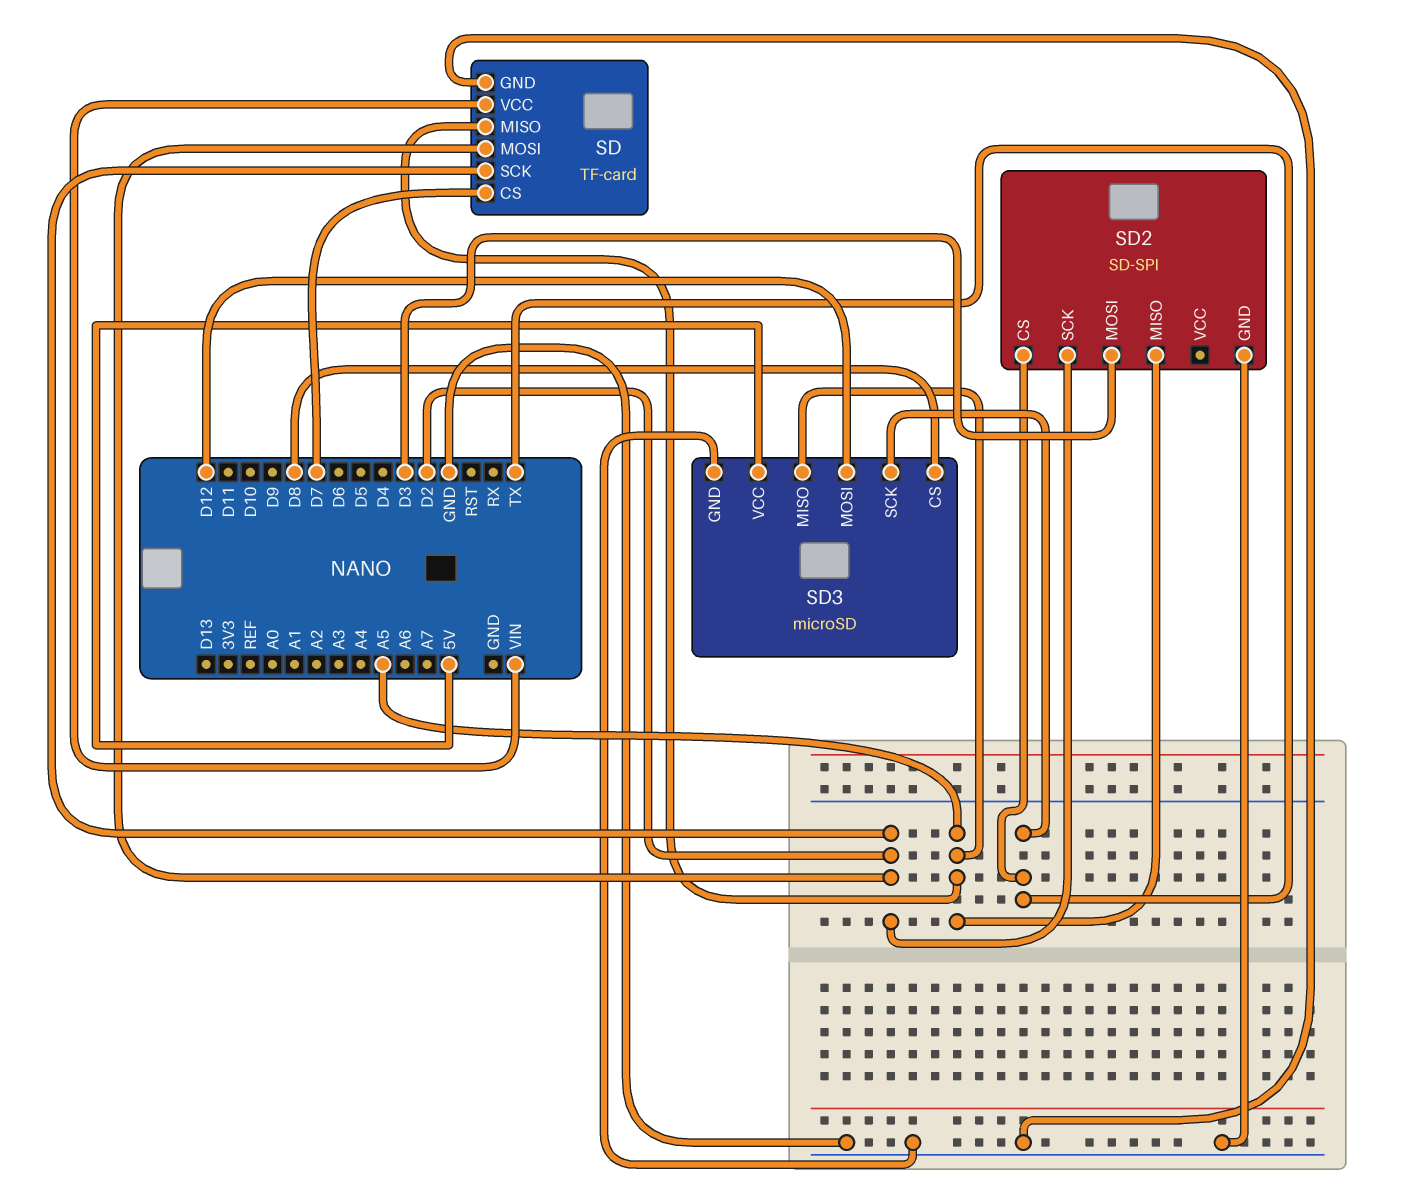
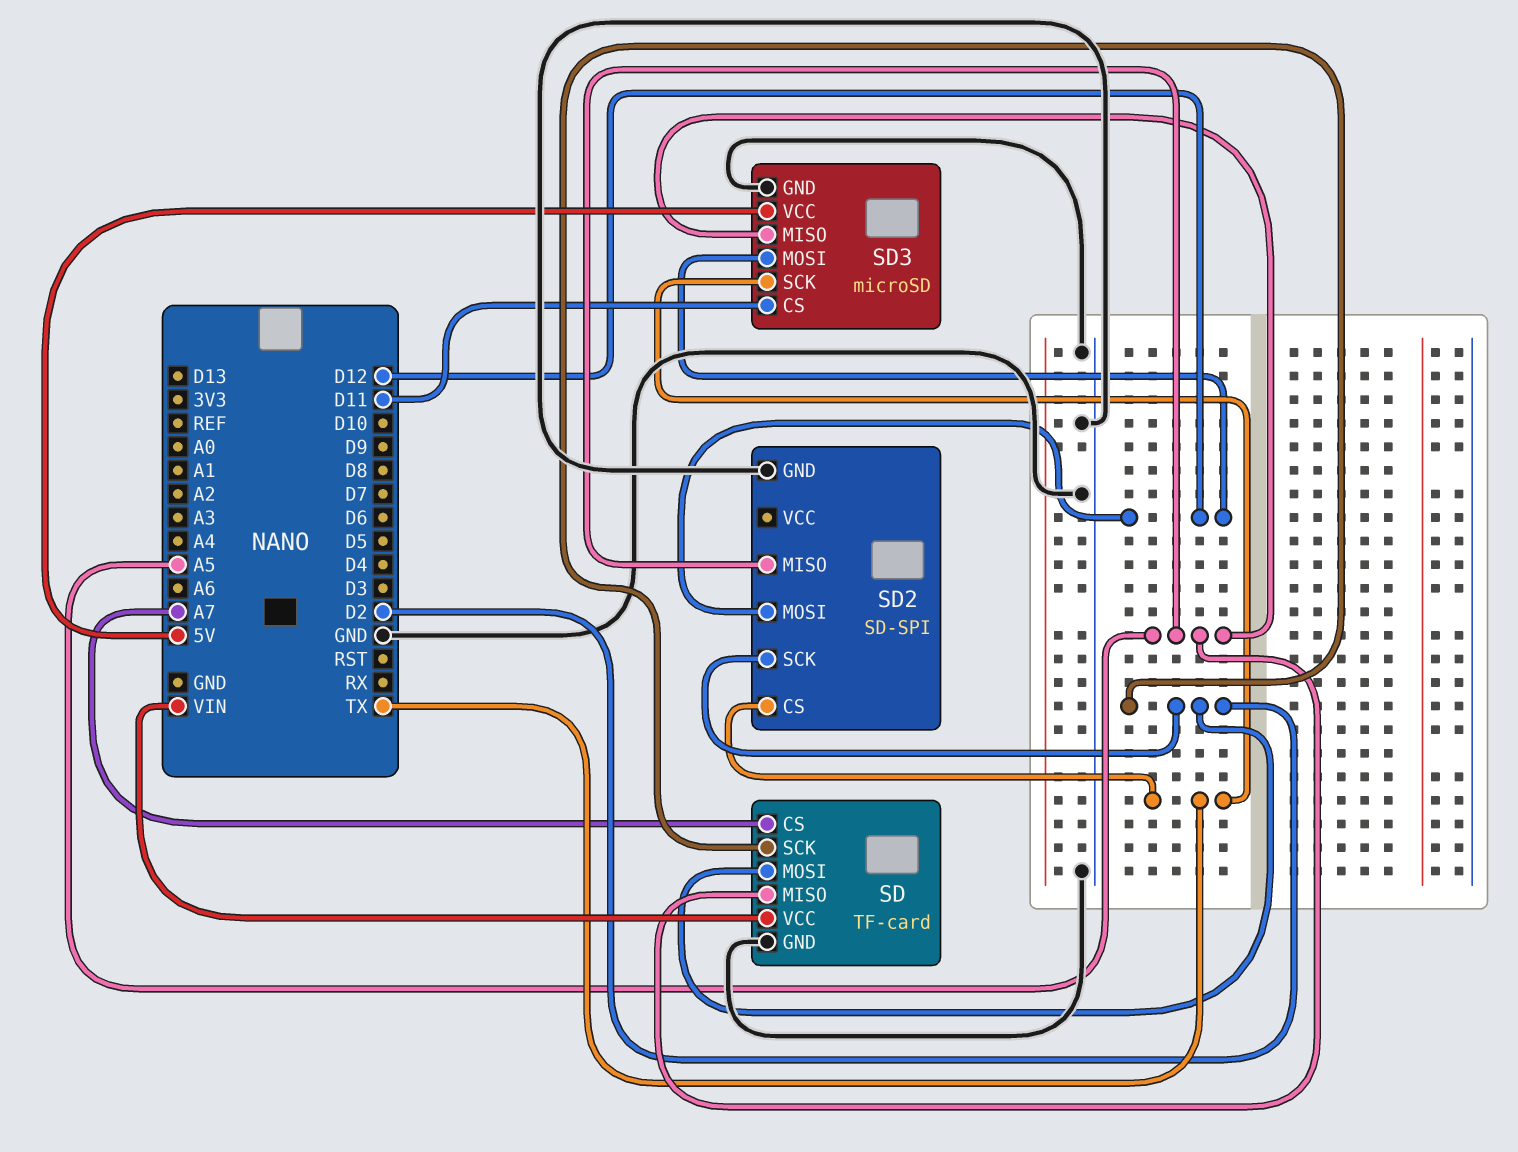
SD pin CS: D7 -> A7
SD2 pin MOSI: D3 -> D12
SD3 pin CS: D8 -> D11

